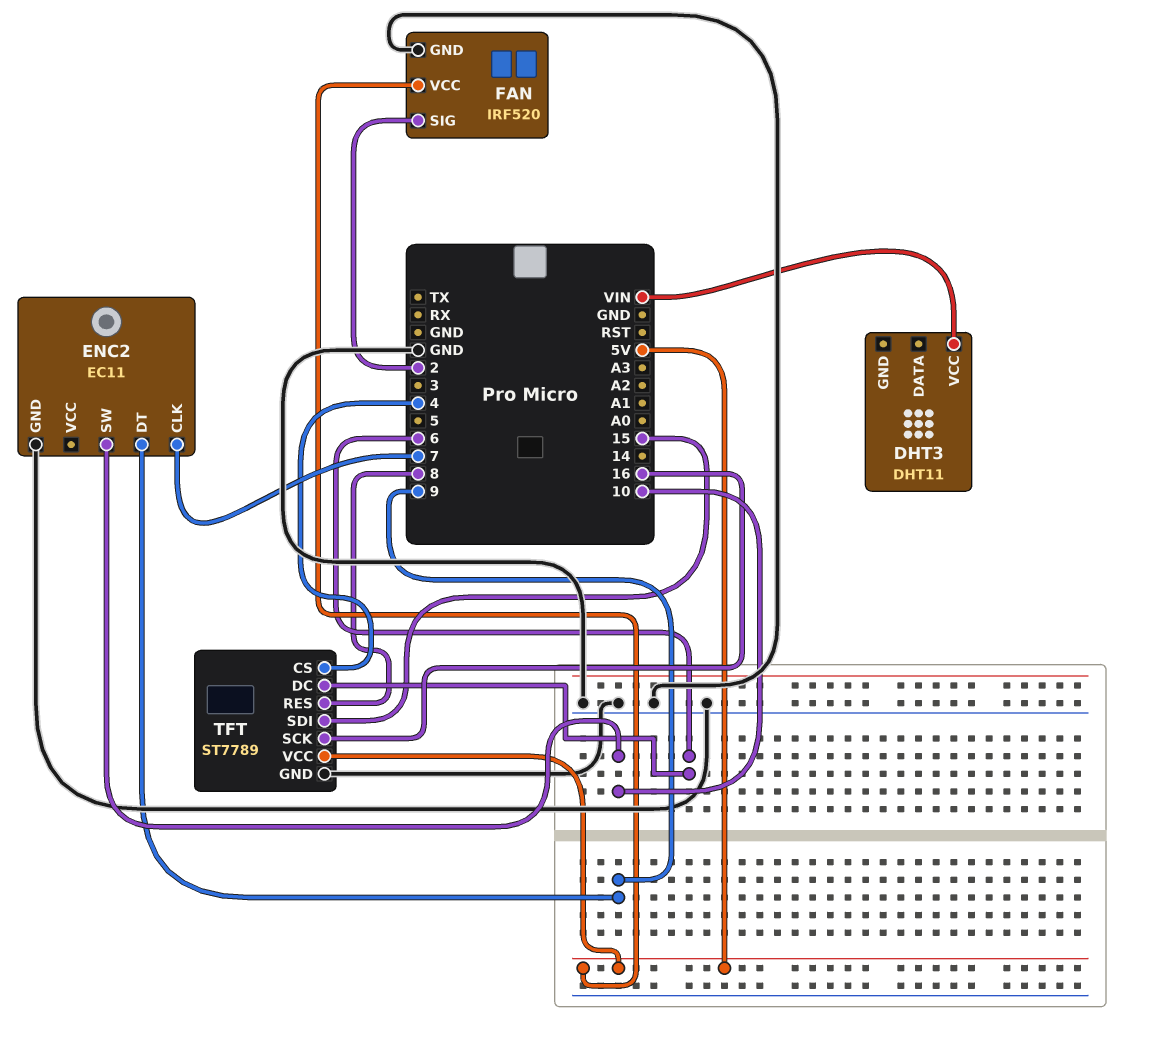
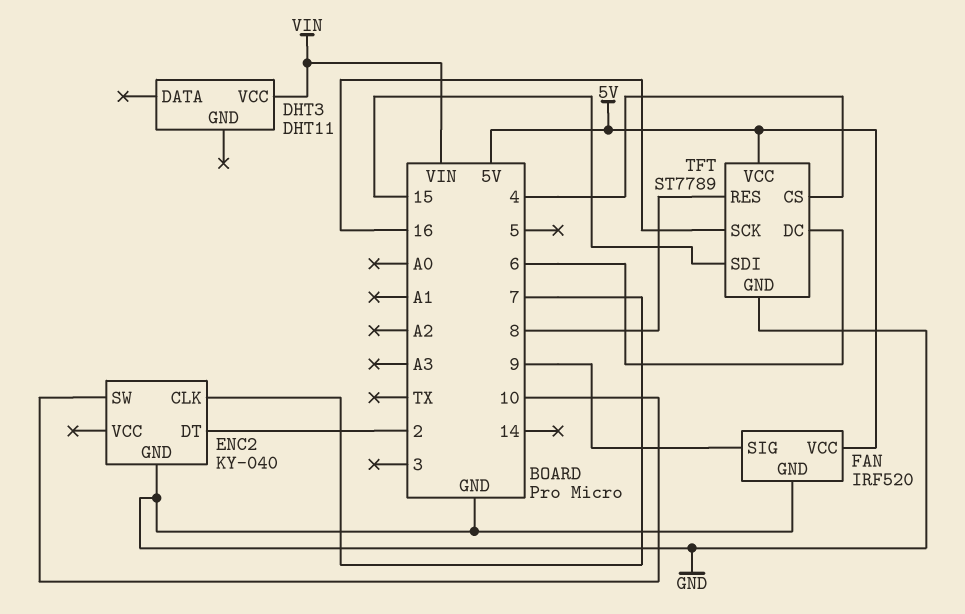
ENC2: EC11 -> KY-040
ENC2 pin DT: 9 -> 2
FAN pin SIG: 2 -> 9

